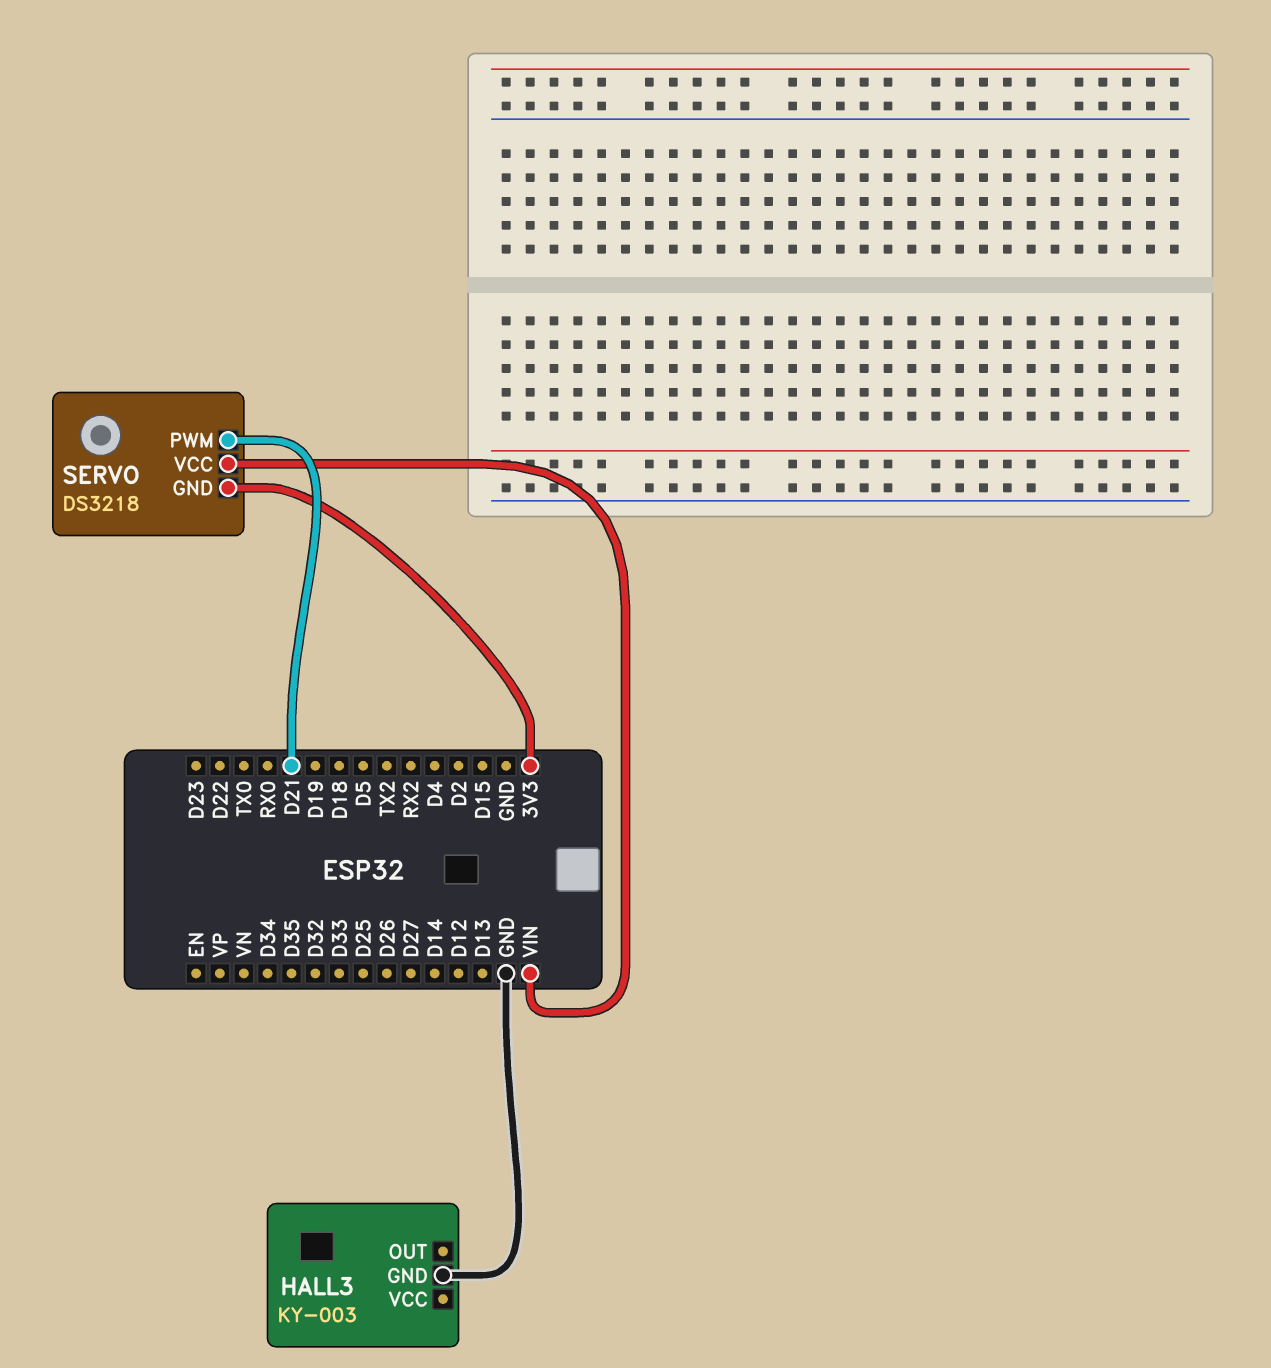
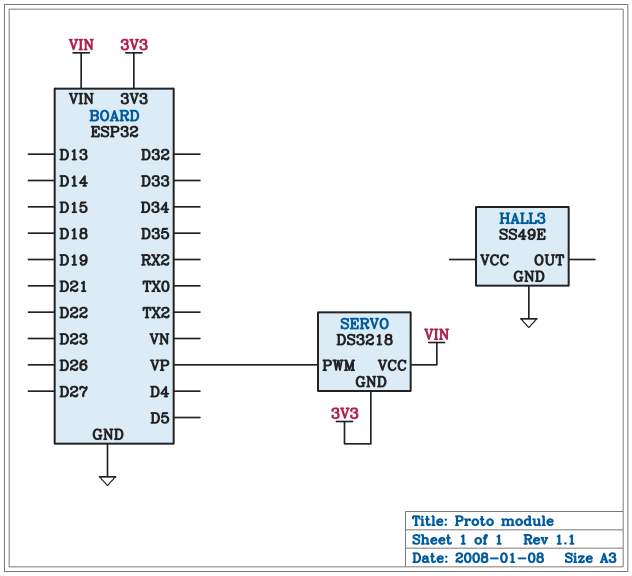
HALL3: KY-003 -> SS49E
SERVO pin PWM: D21 -> VP

